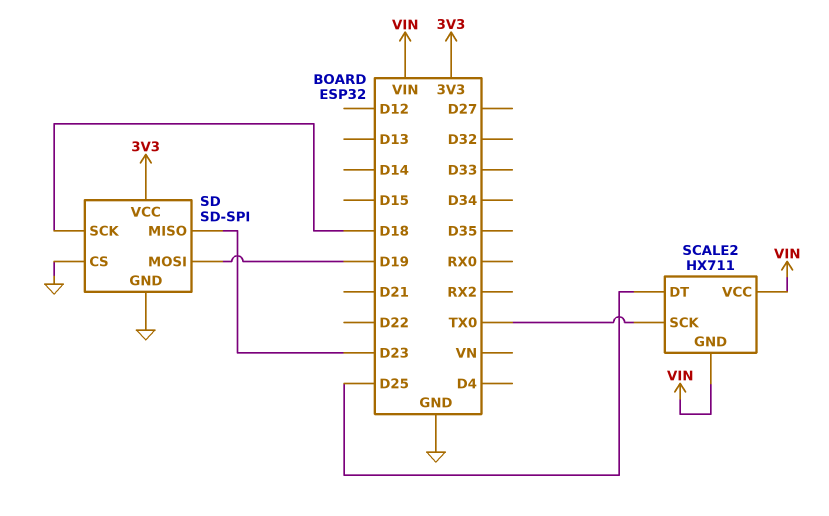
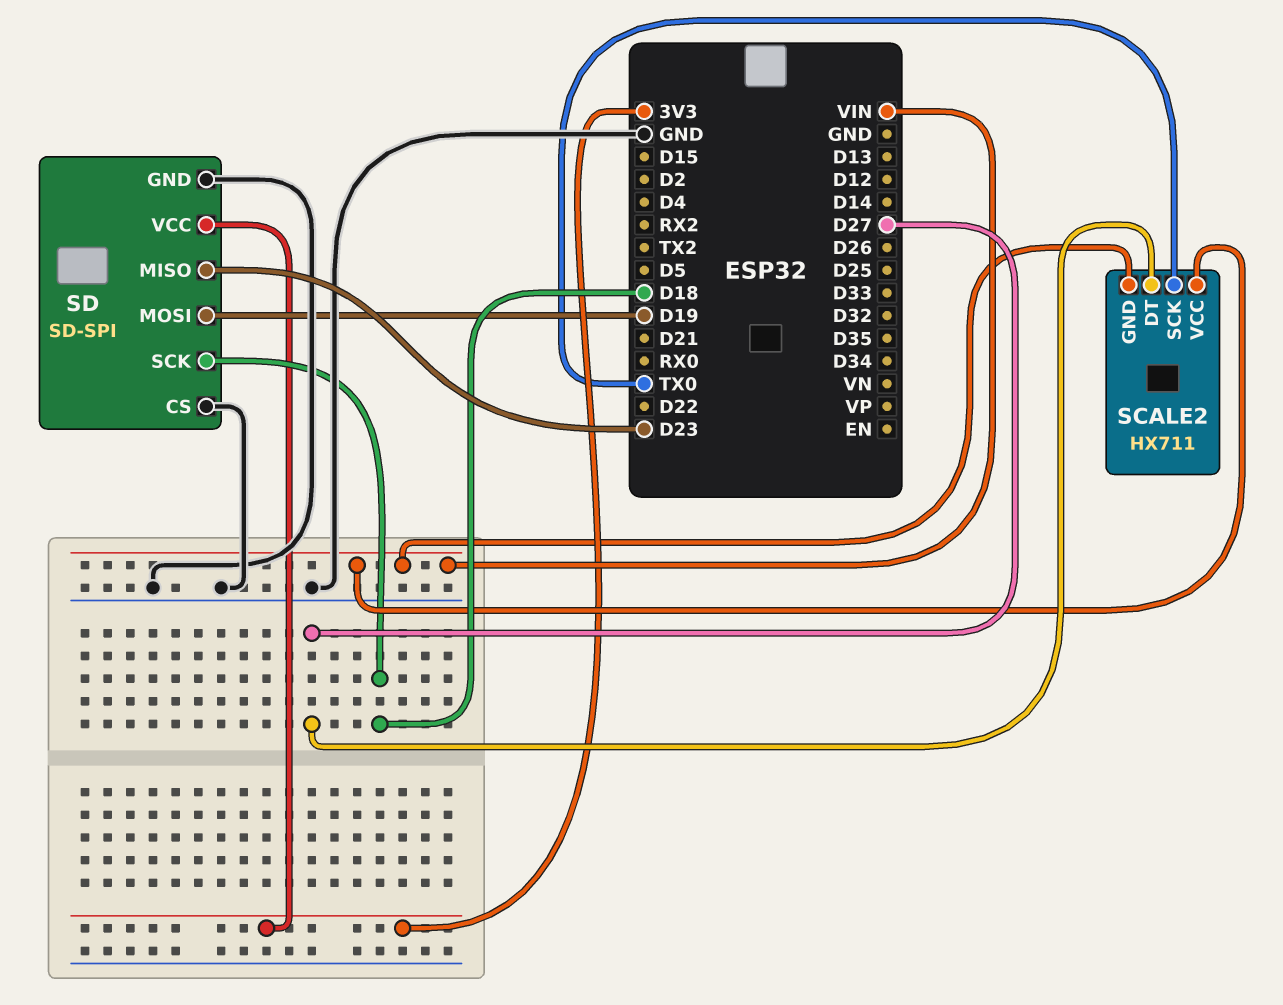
SCALE2 pin DT: D25 -> D27

